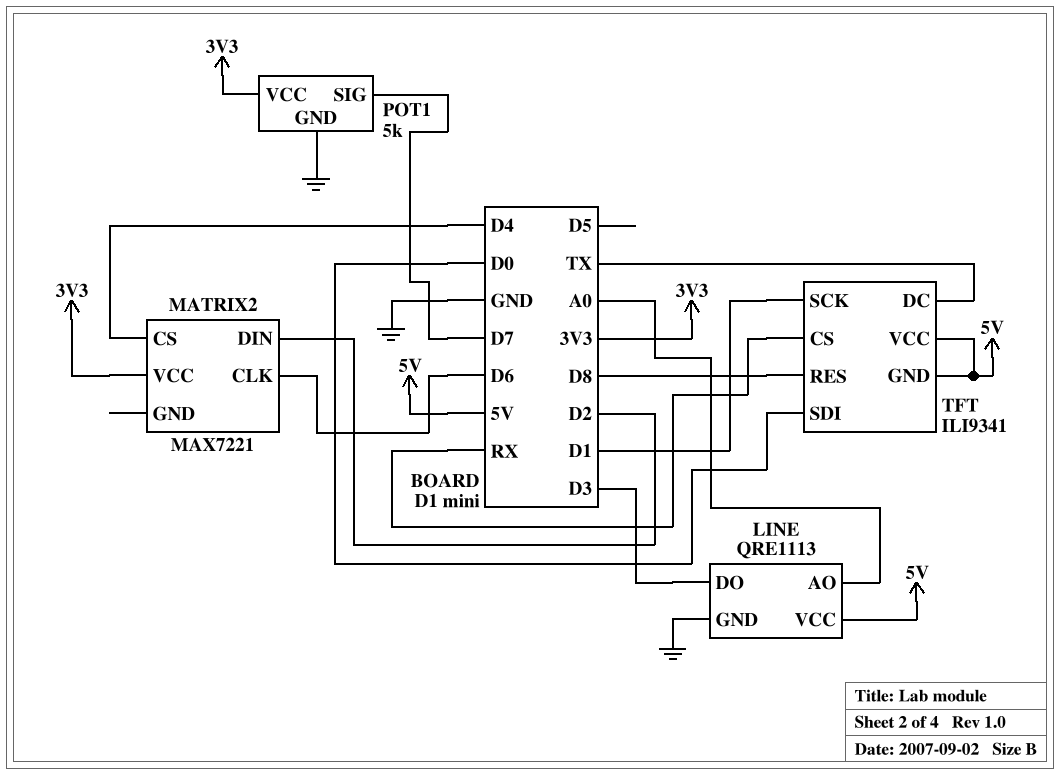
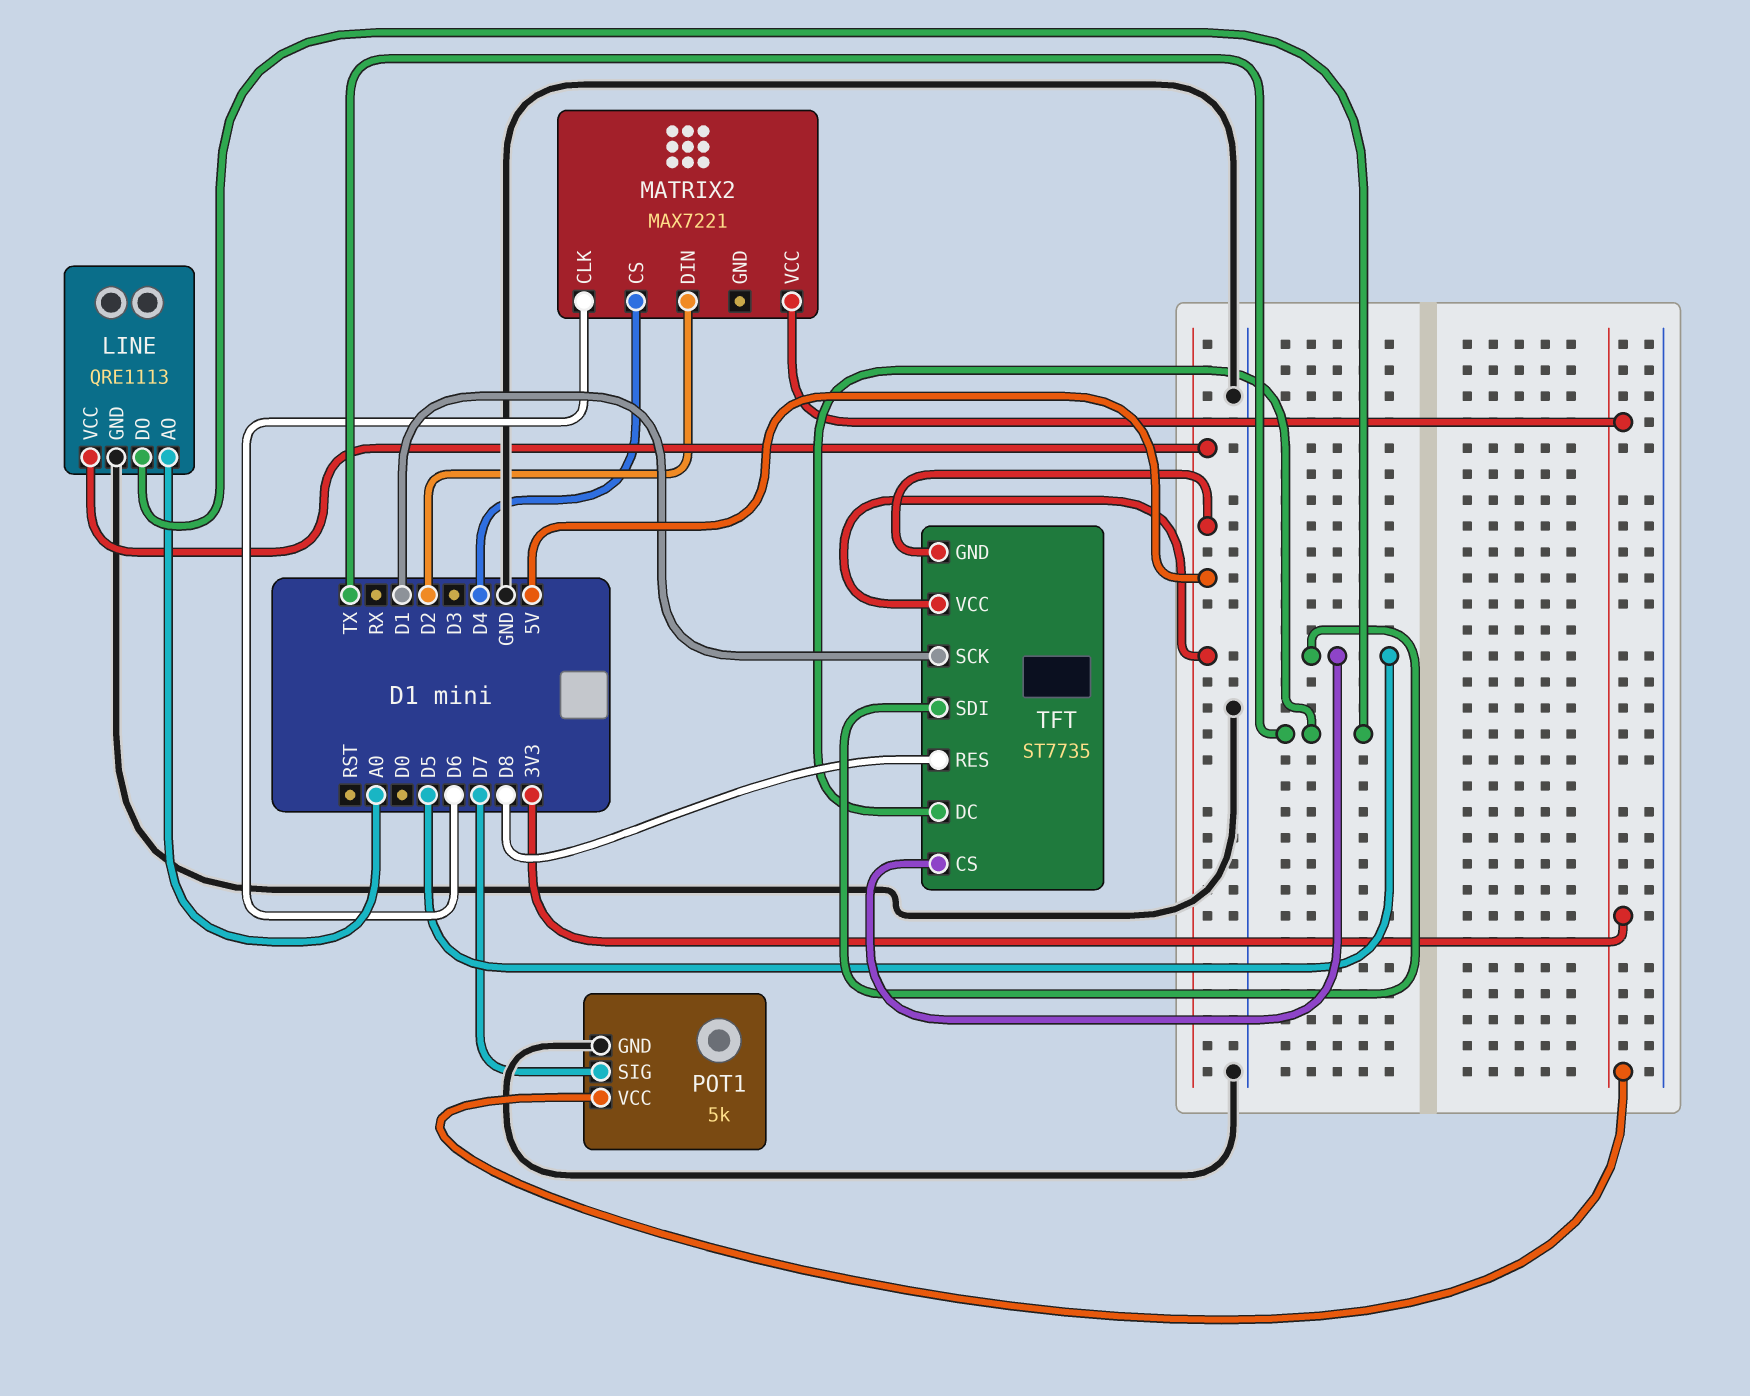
LINE pin DO: D3 -> TX
TFT: ILI9341 -> ST7735
TFT pin CS: RX -> D5
TFT pin SDI: D0 -> D5

